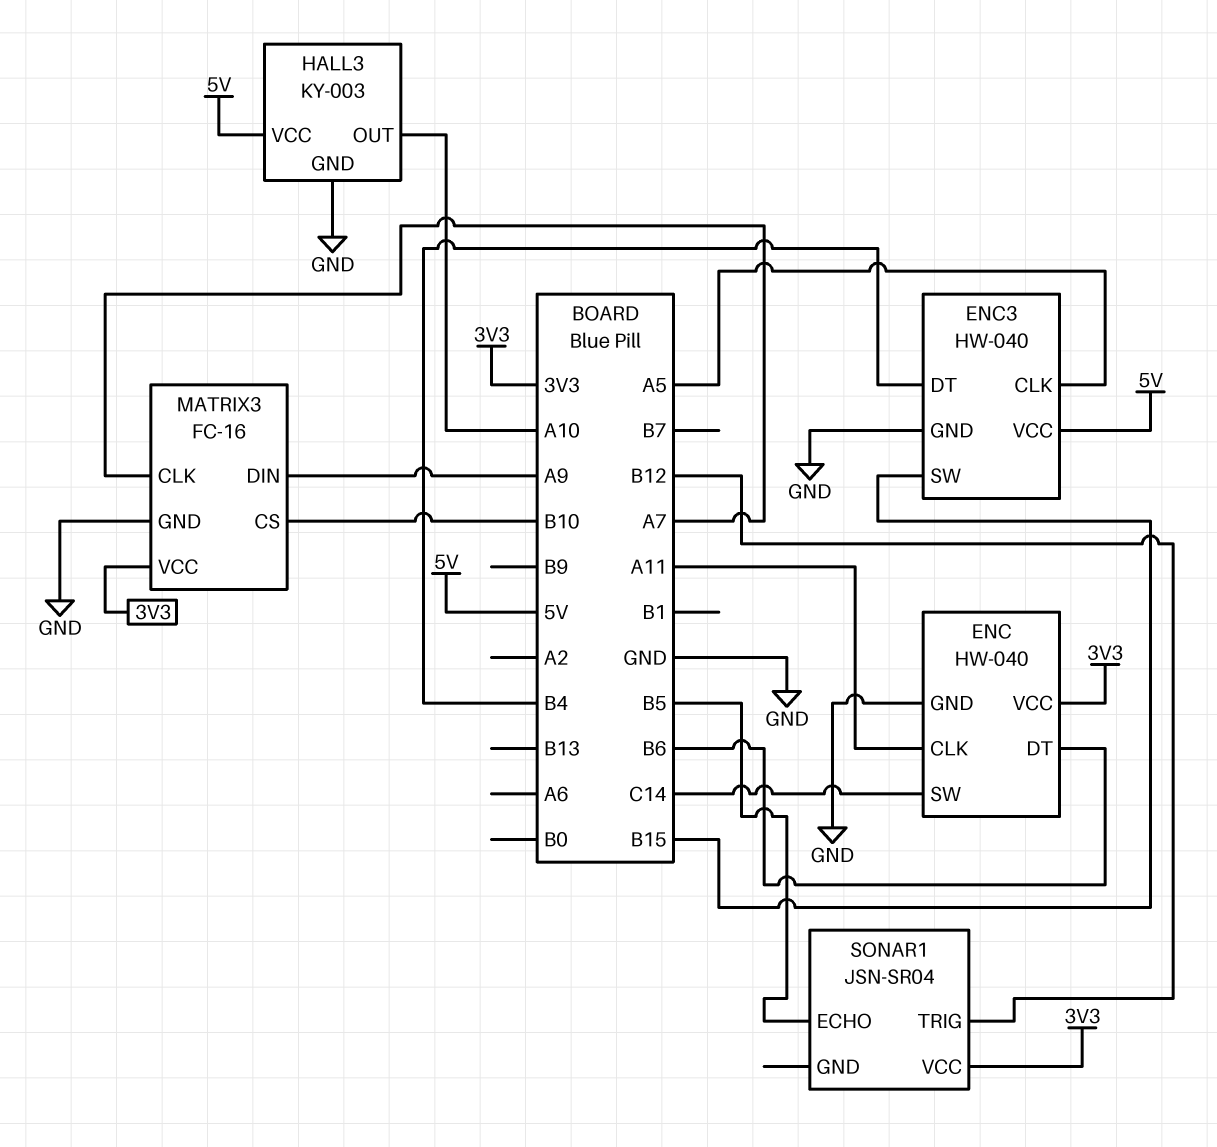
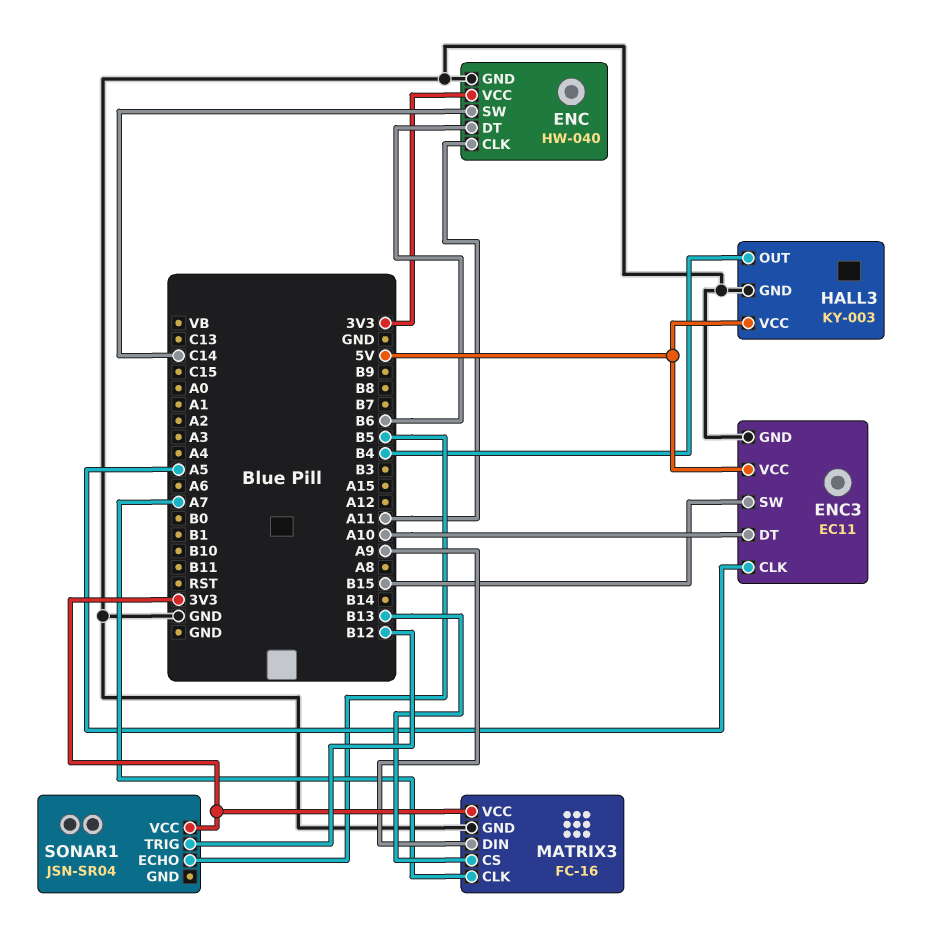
ENC3: HW-040 -> EC11
ENC3 pin DT: B4 -> A10
HALL3 pin OUT: A10 -> B4
MATRIX3 pin CS: B10 -> B13

